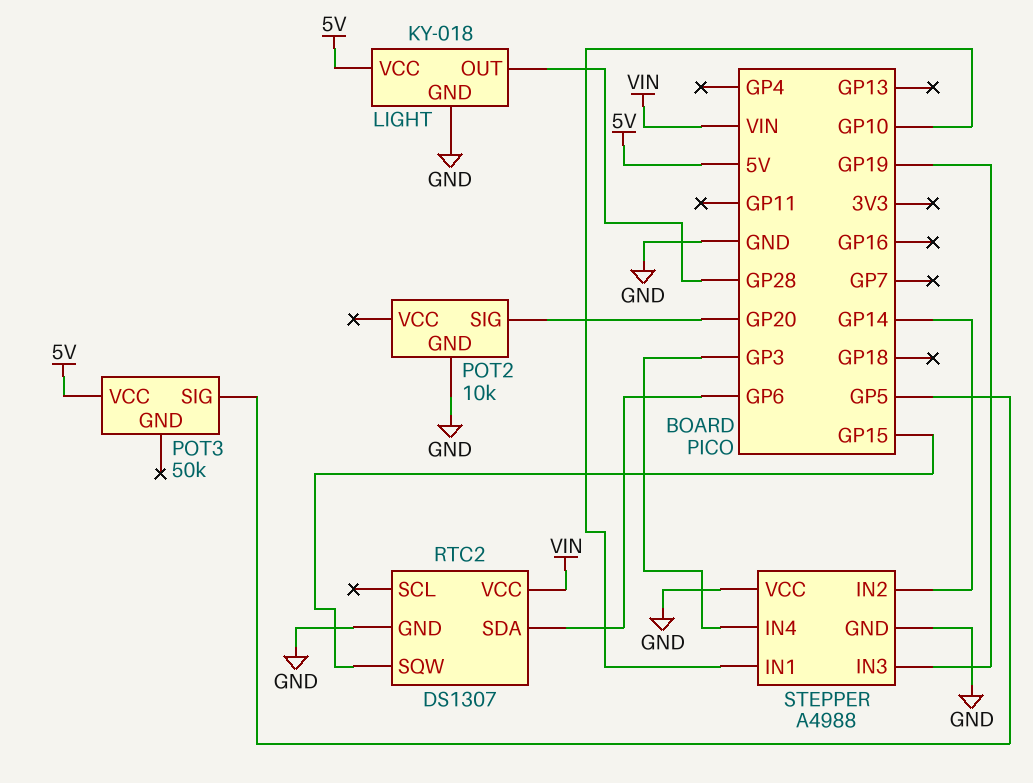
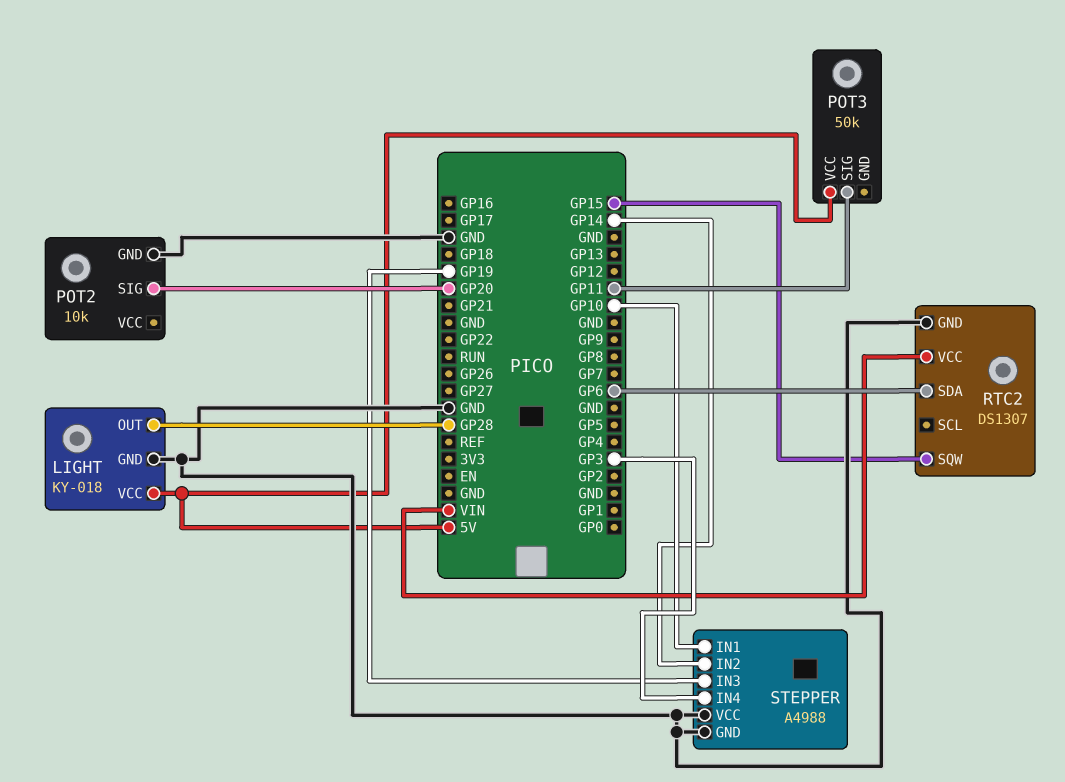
POT3 pin SIG: GP5 -> GP11

